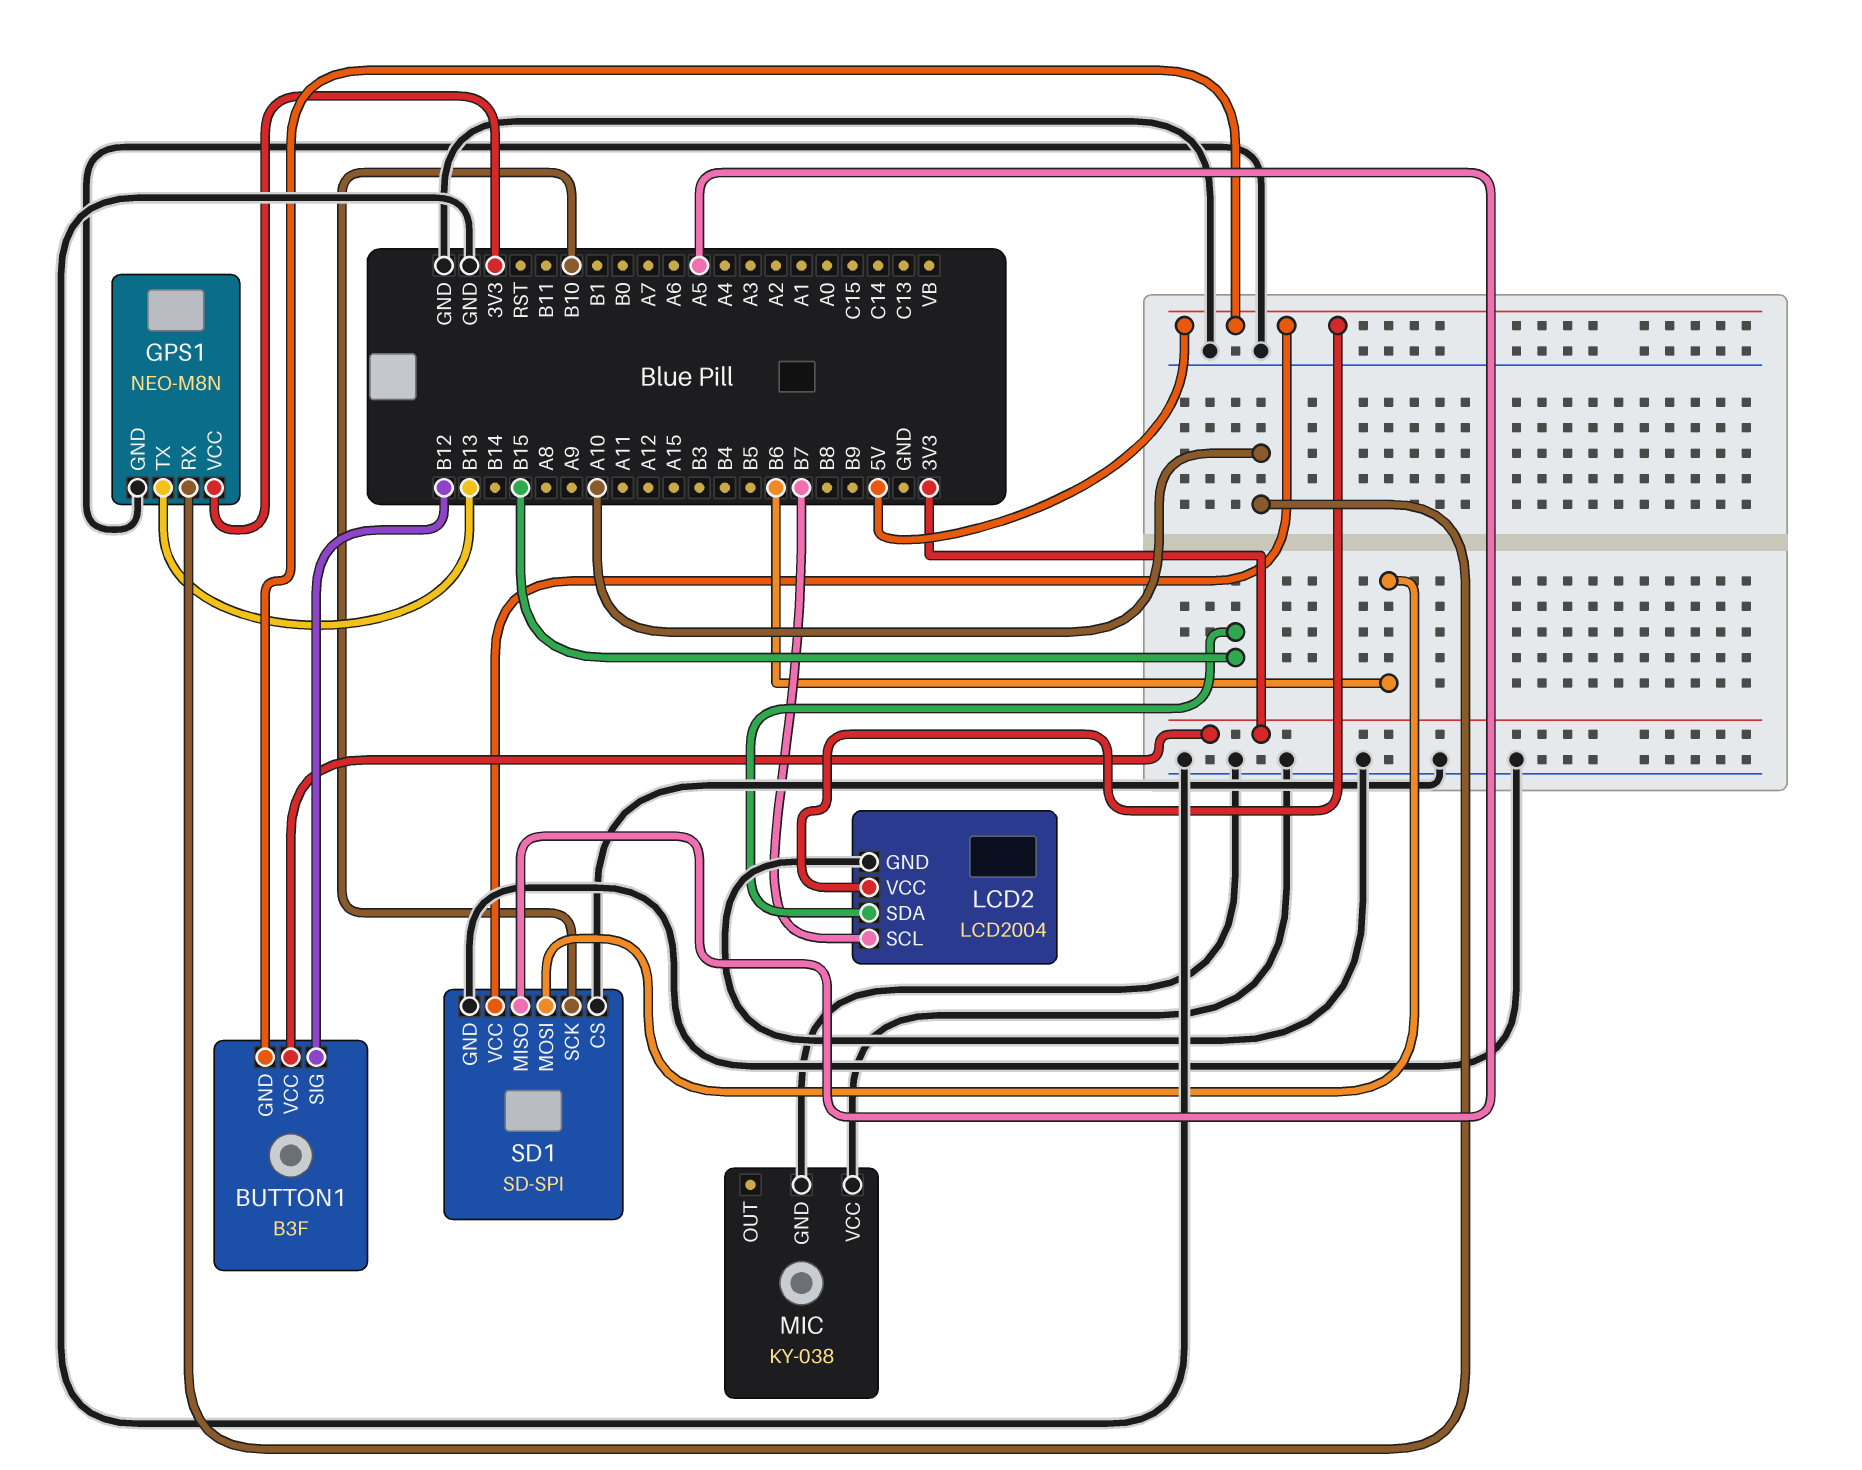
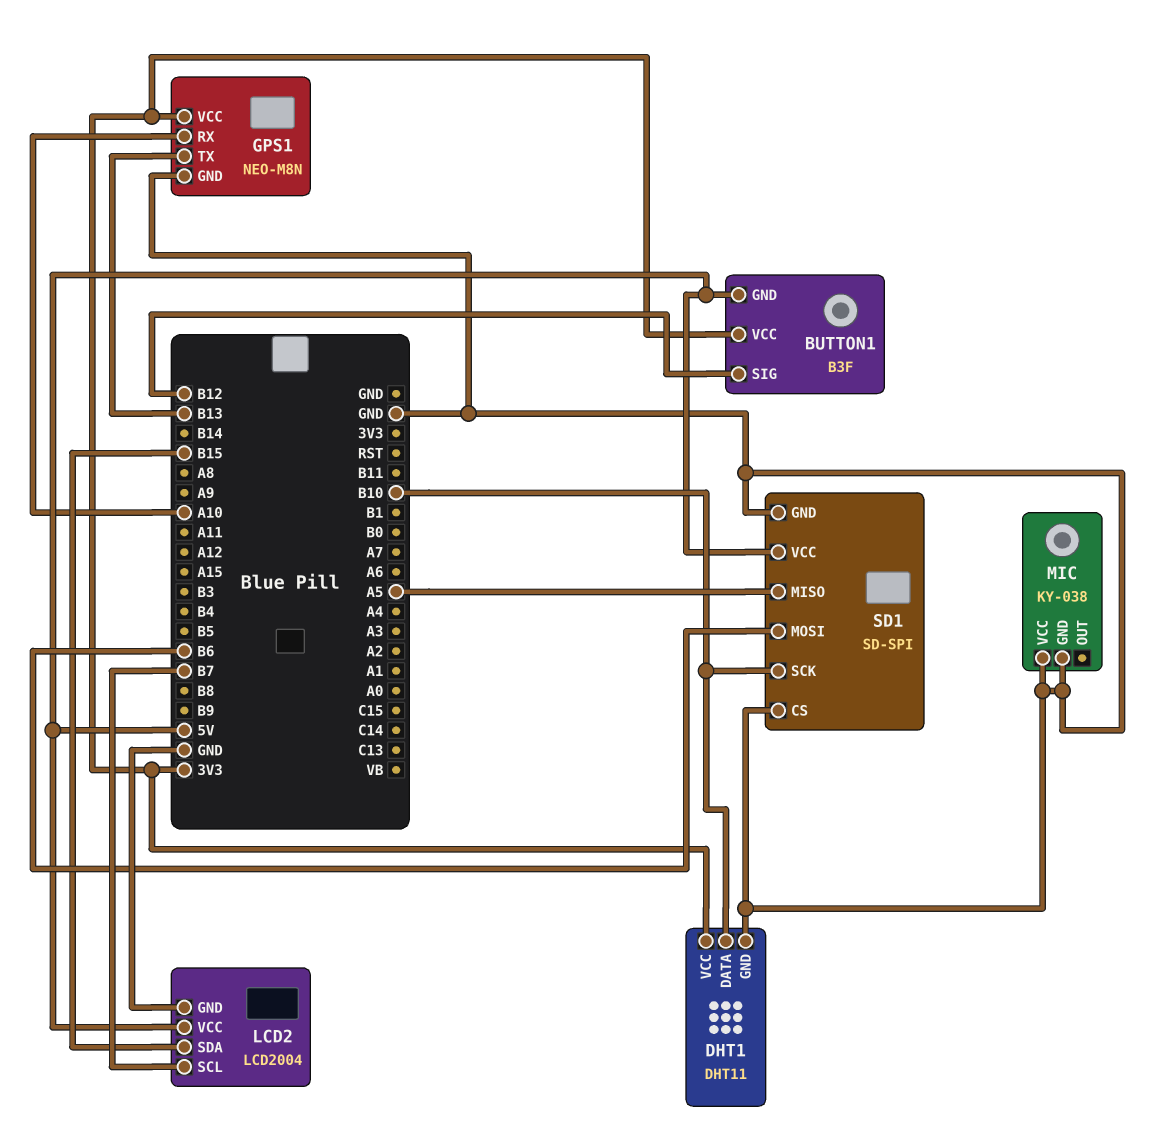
DHT1: none -> DHT11
DHT1 pin DATA: none -> B10
DHT1 pin GND: none -> GND
DHT1 pin VCC: none -> 3V3

